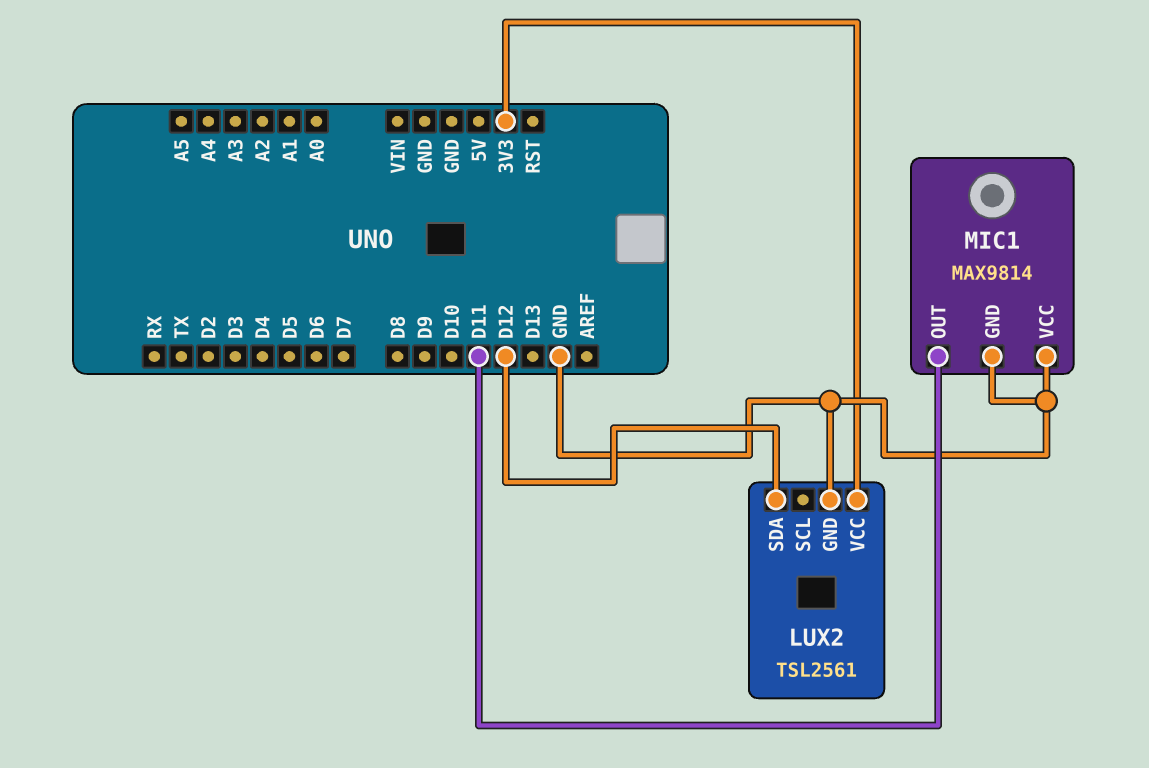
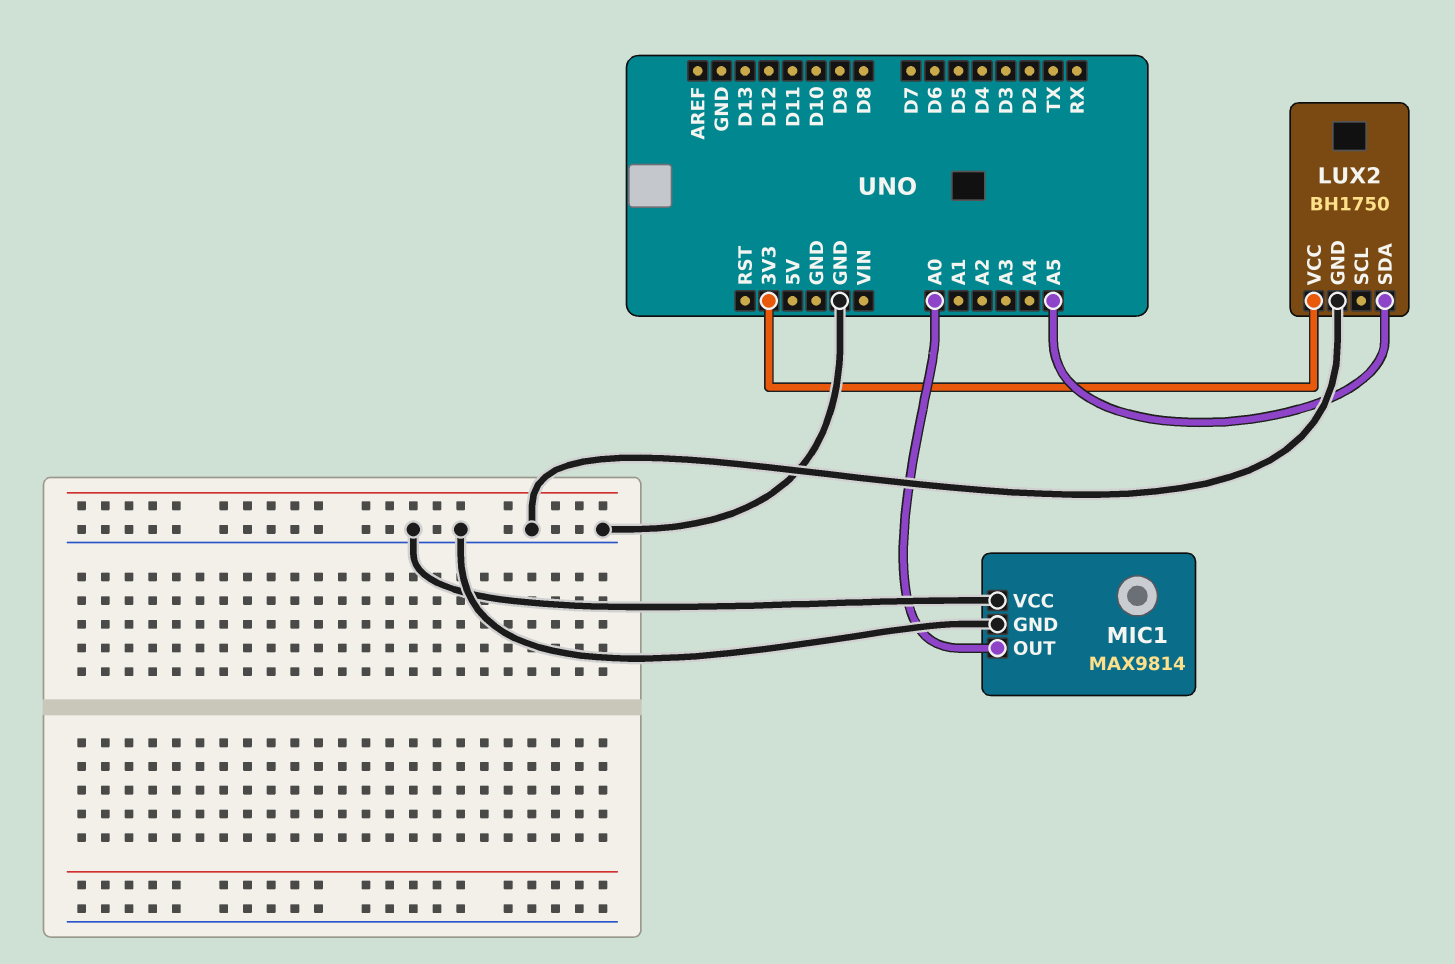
LUX2: TSL2561 -> BH1750
LUX2 pin SDA: D12 -> A5
MIC1 pin OUT: D11 -> A0

